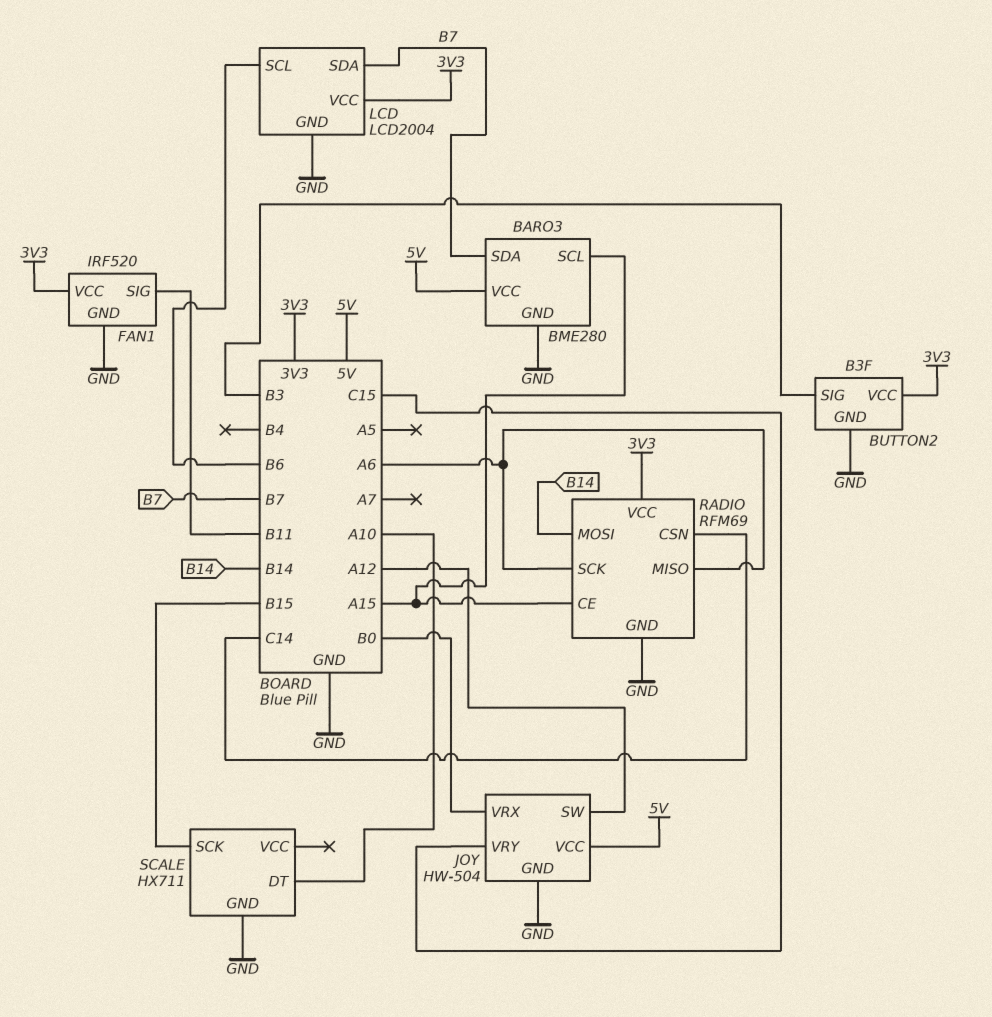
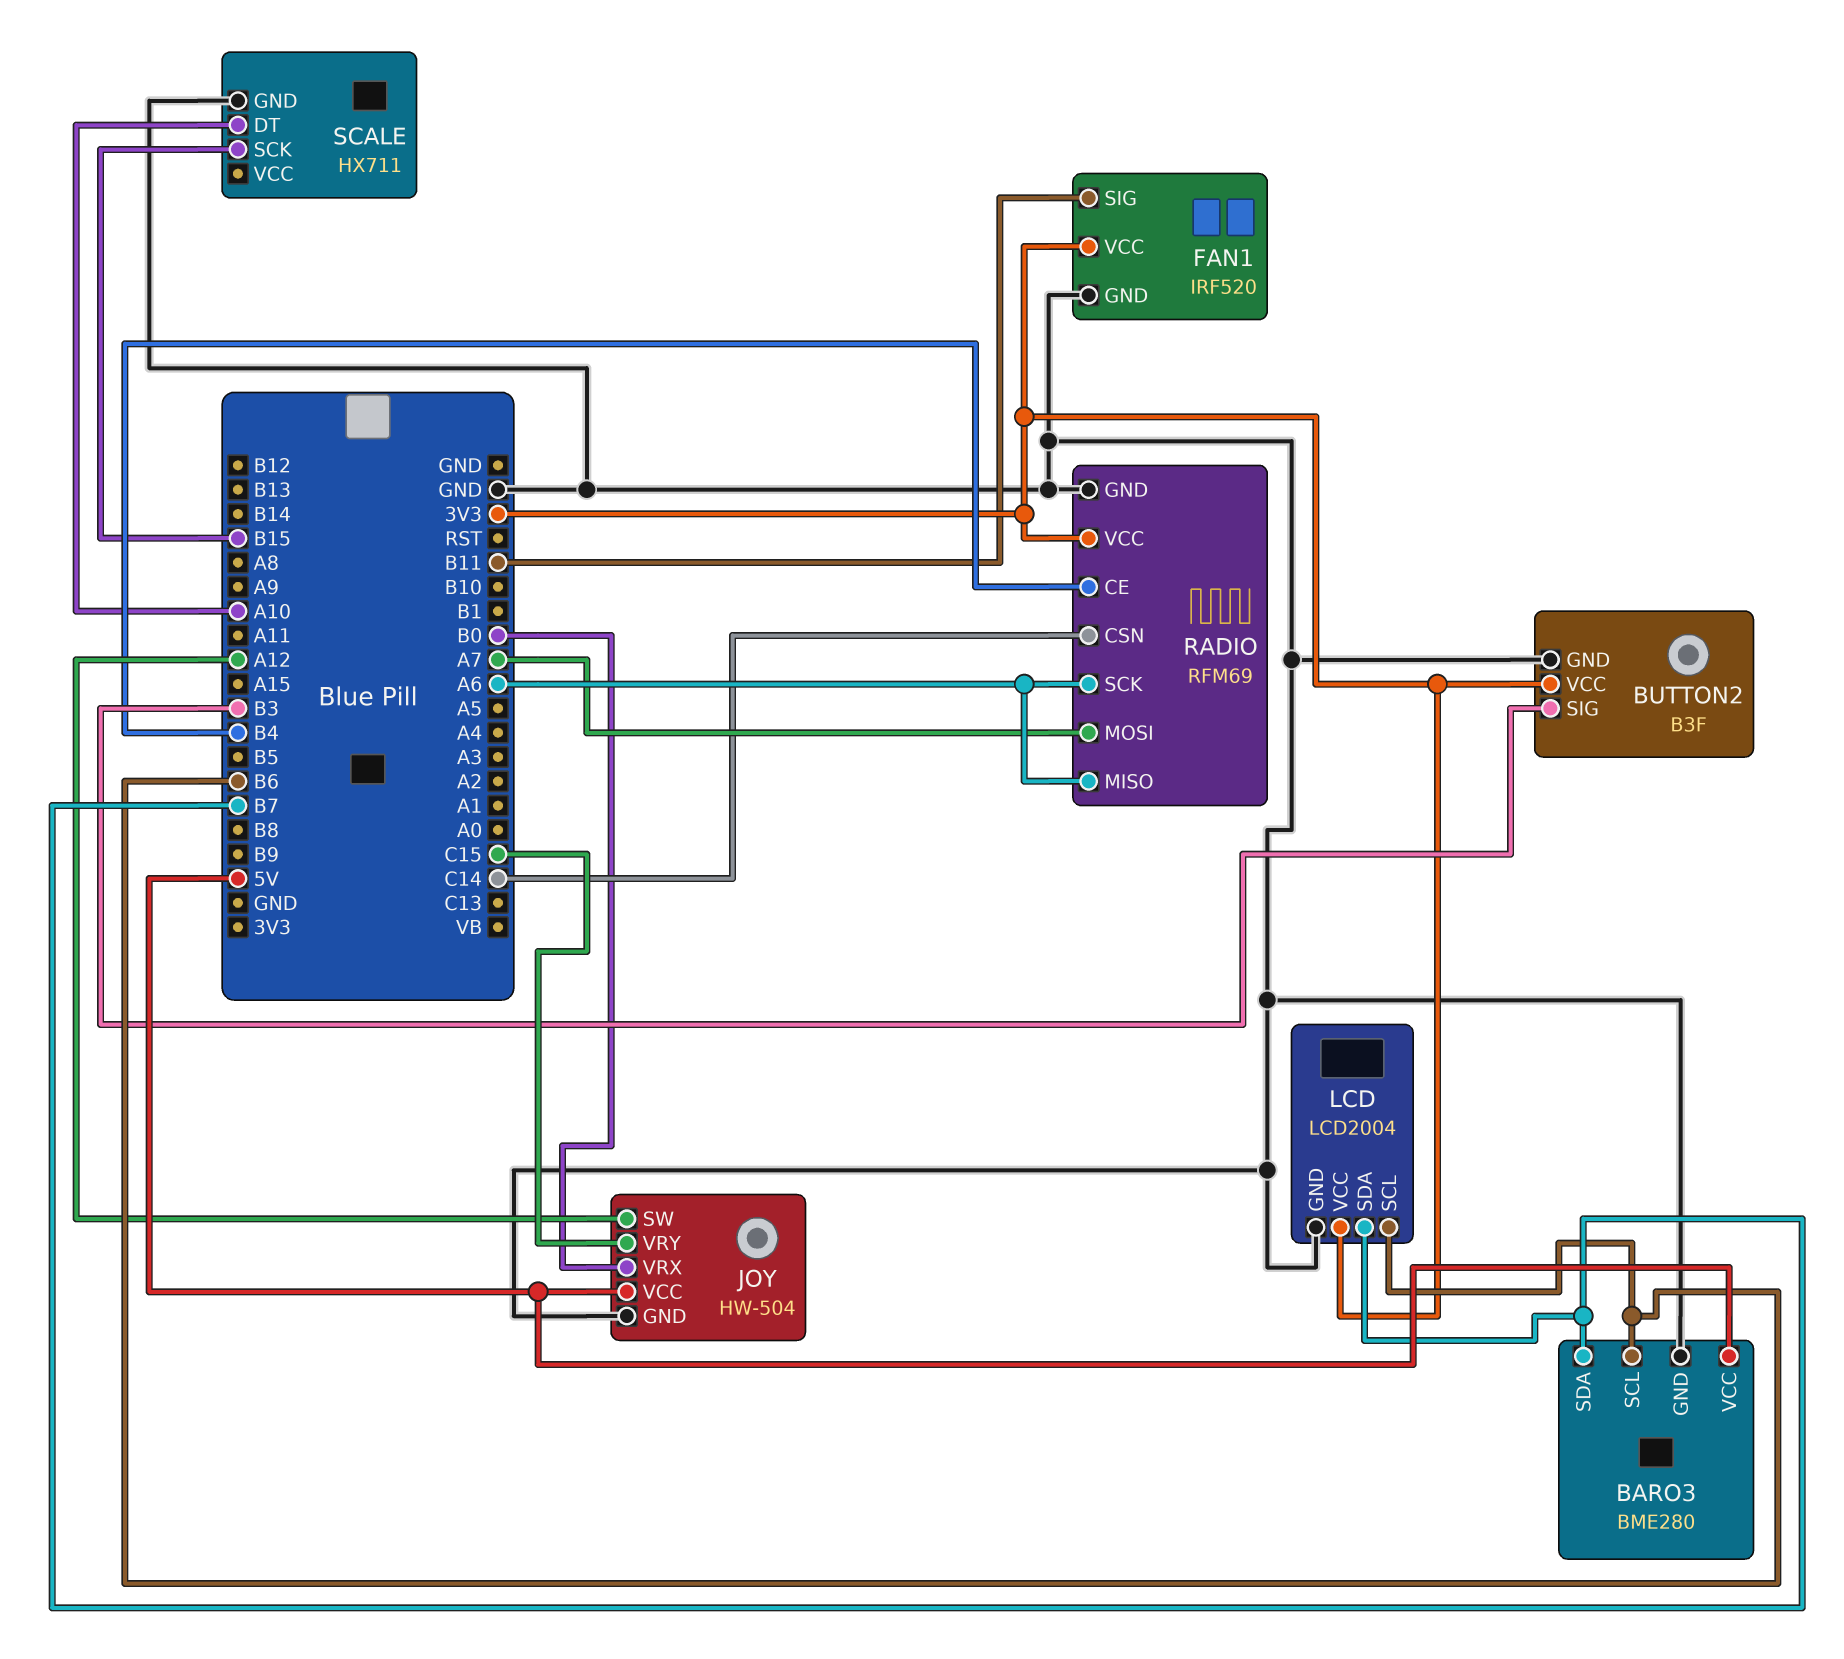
BARO3 pin SCL: A15 -> B6
RADIO pin CE: A15 -> B4
RADIO pin MOSI: B14 -> A7

